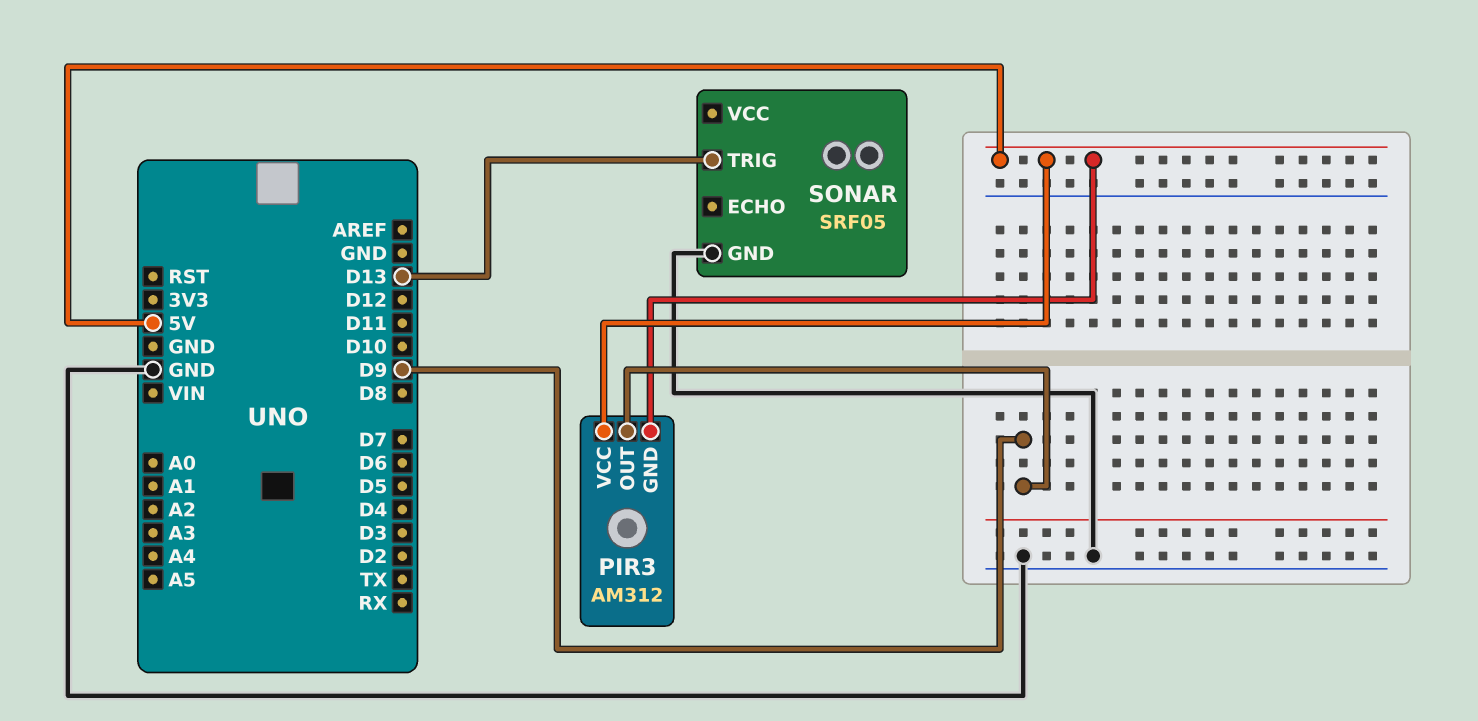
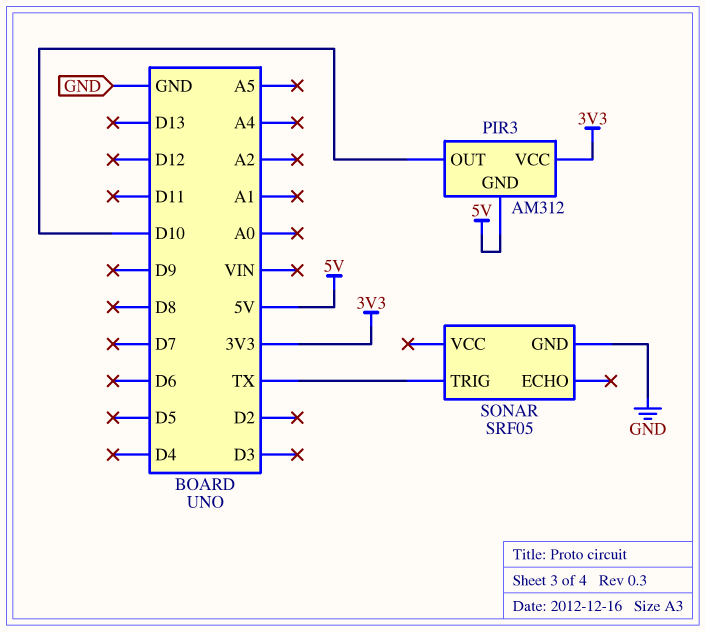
PIR3 pin OUT: D9 -> D10
PIR3 pin VCC: 5V -> 3V3
SONAR pin TRIG: D13 -> TX

